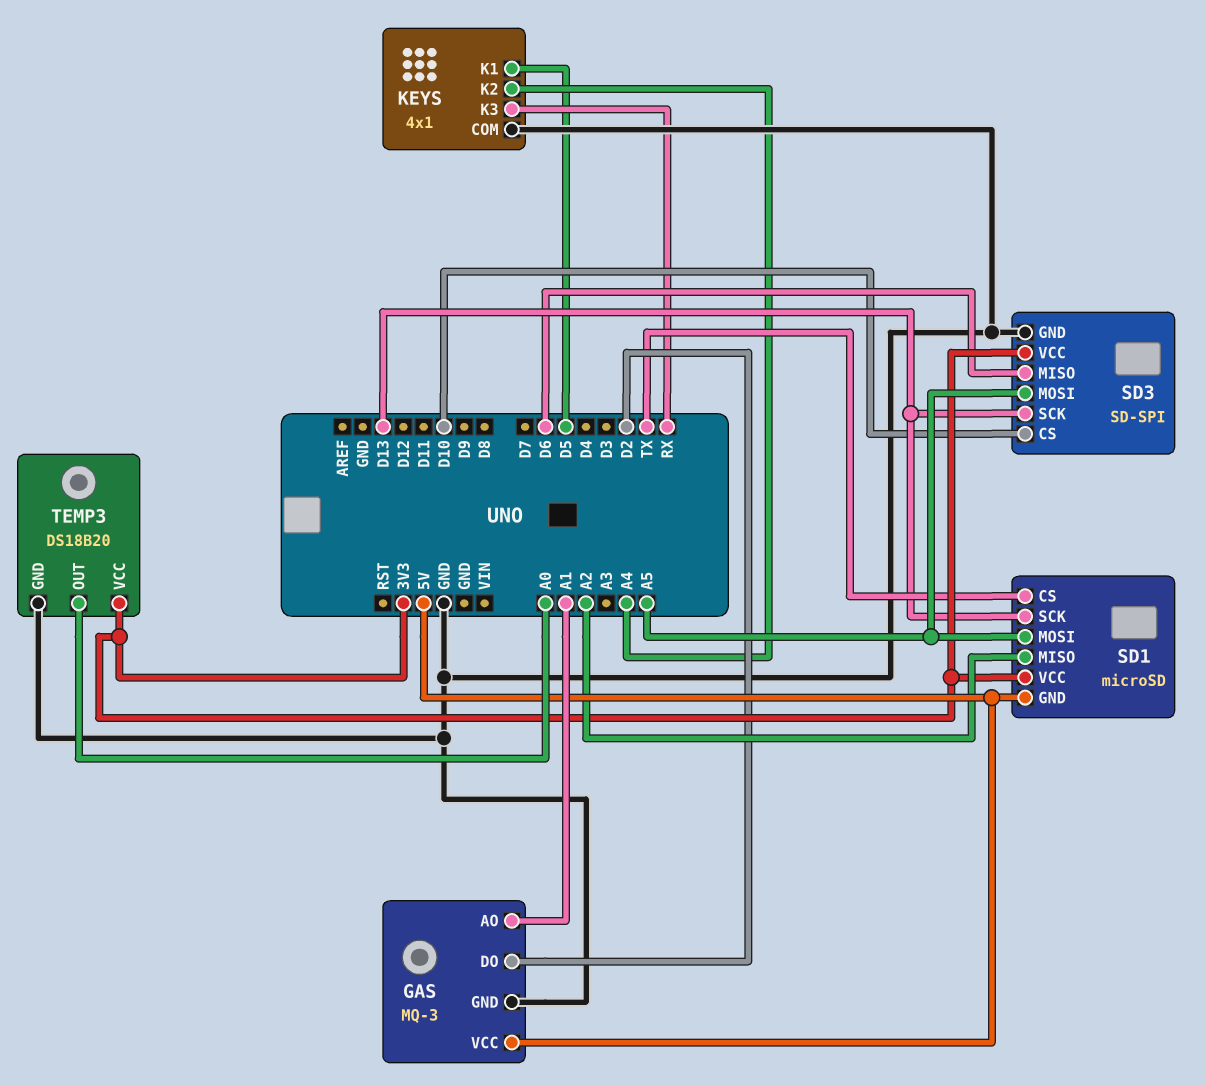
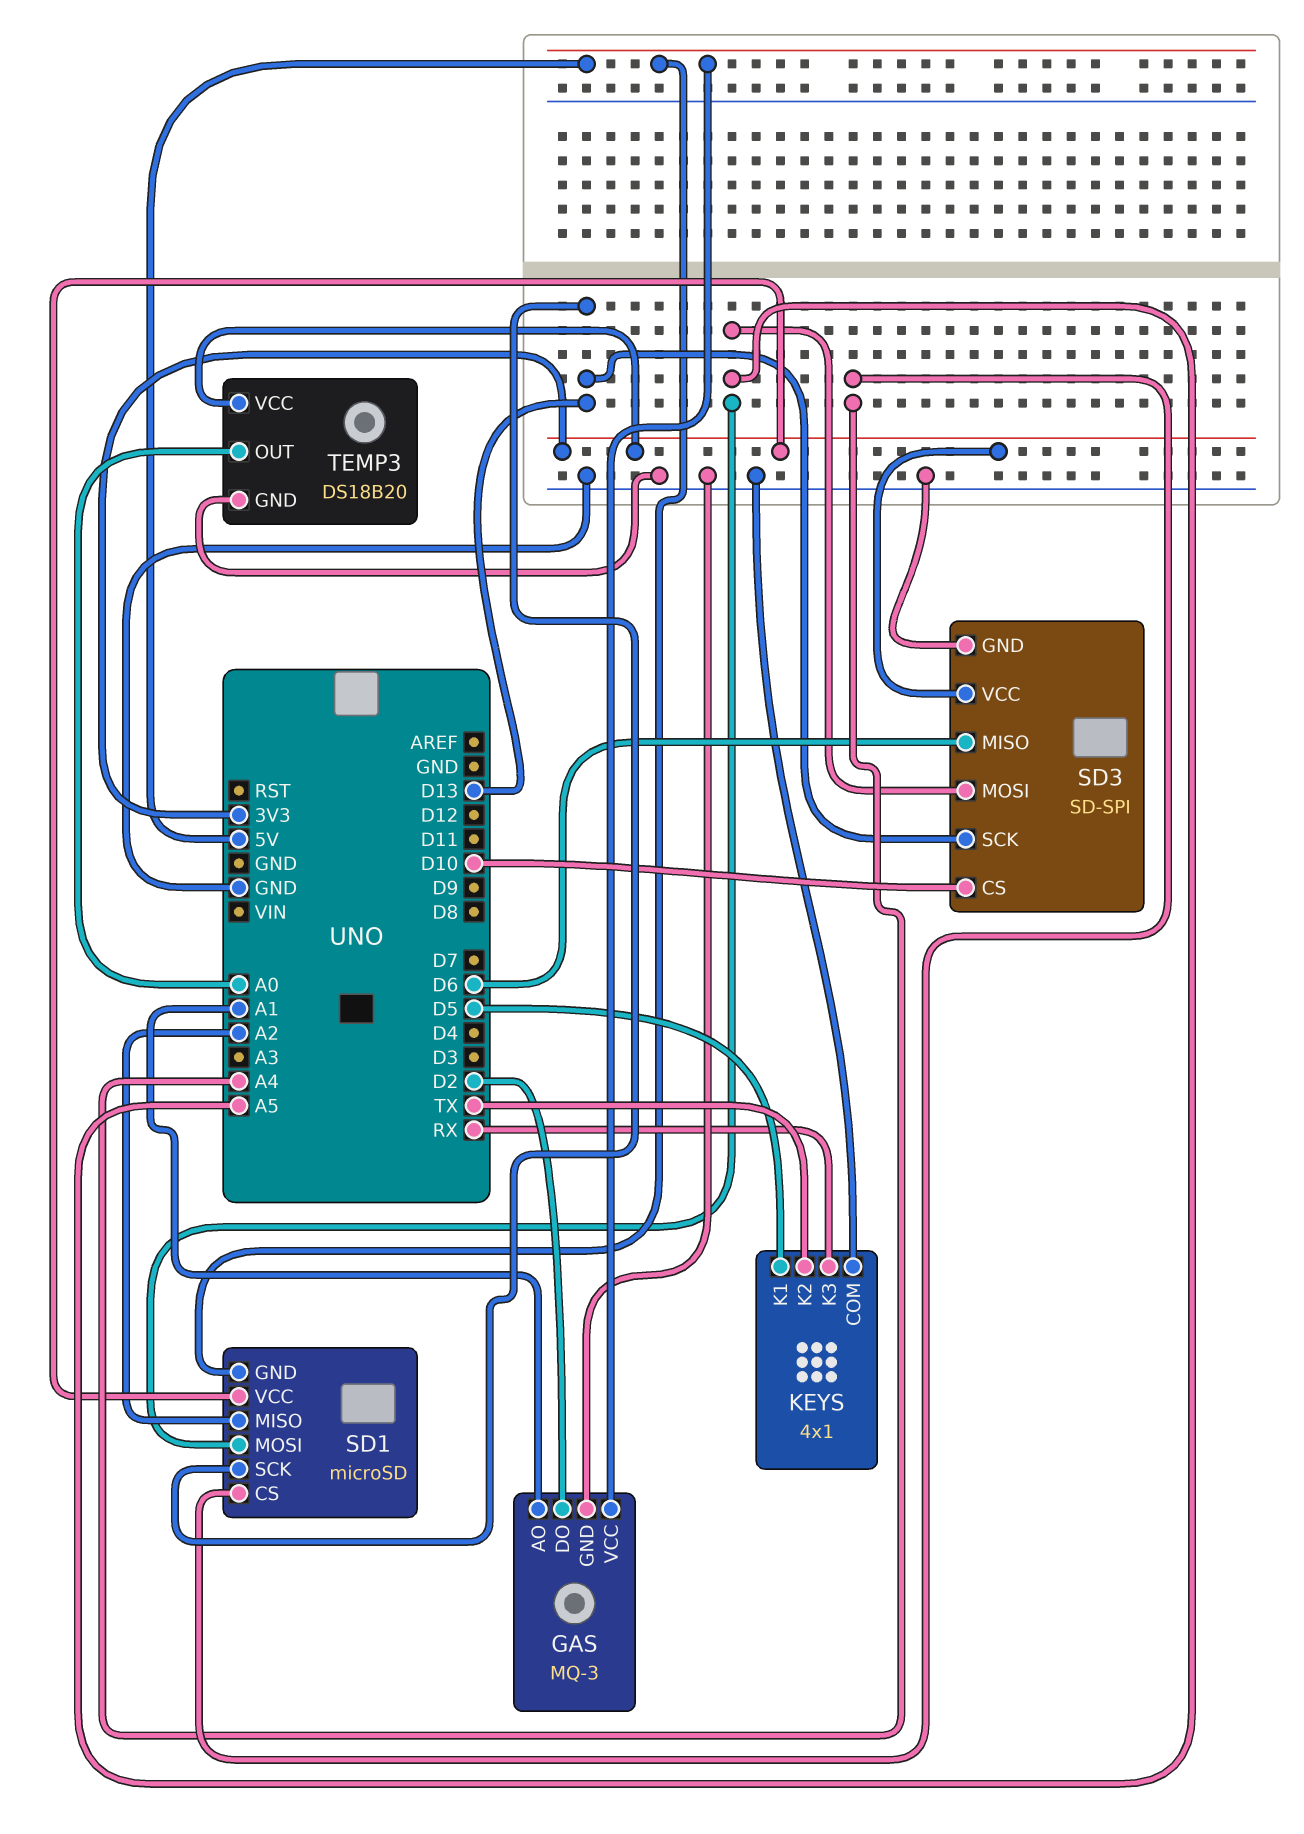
KEYS pin K2: A4 -> TX
SD1 pin CS: TX -> A4

